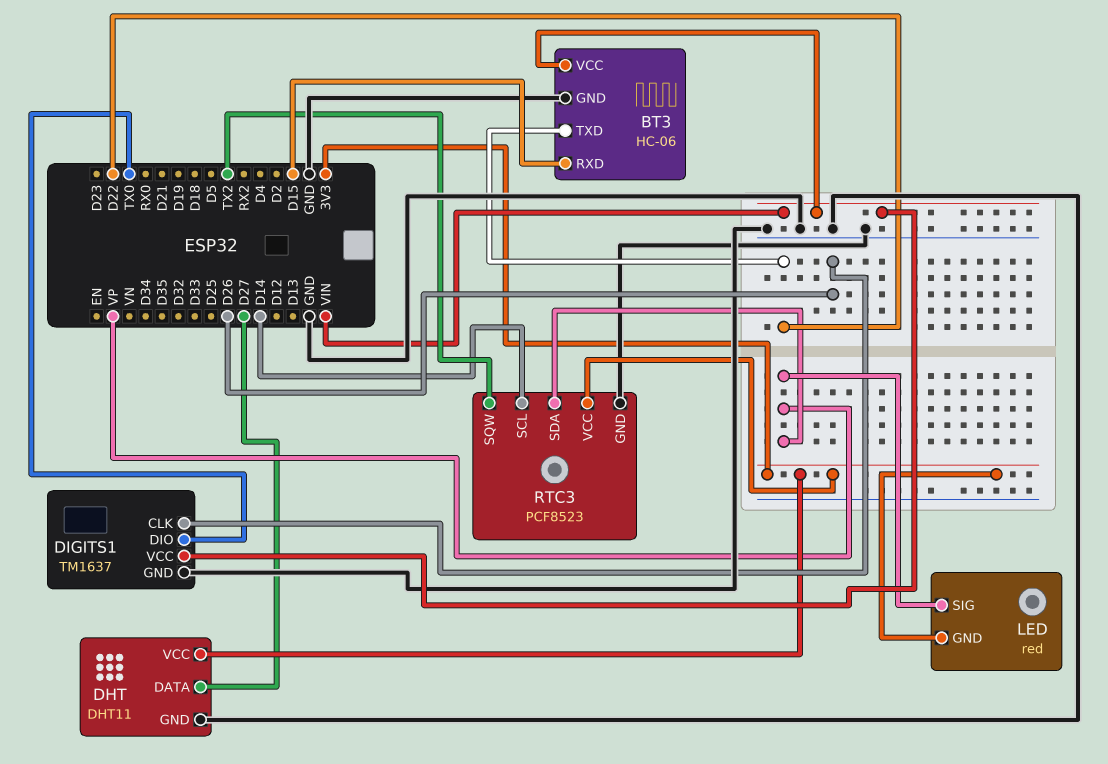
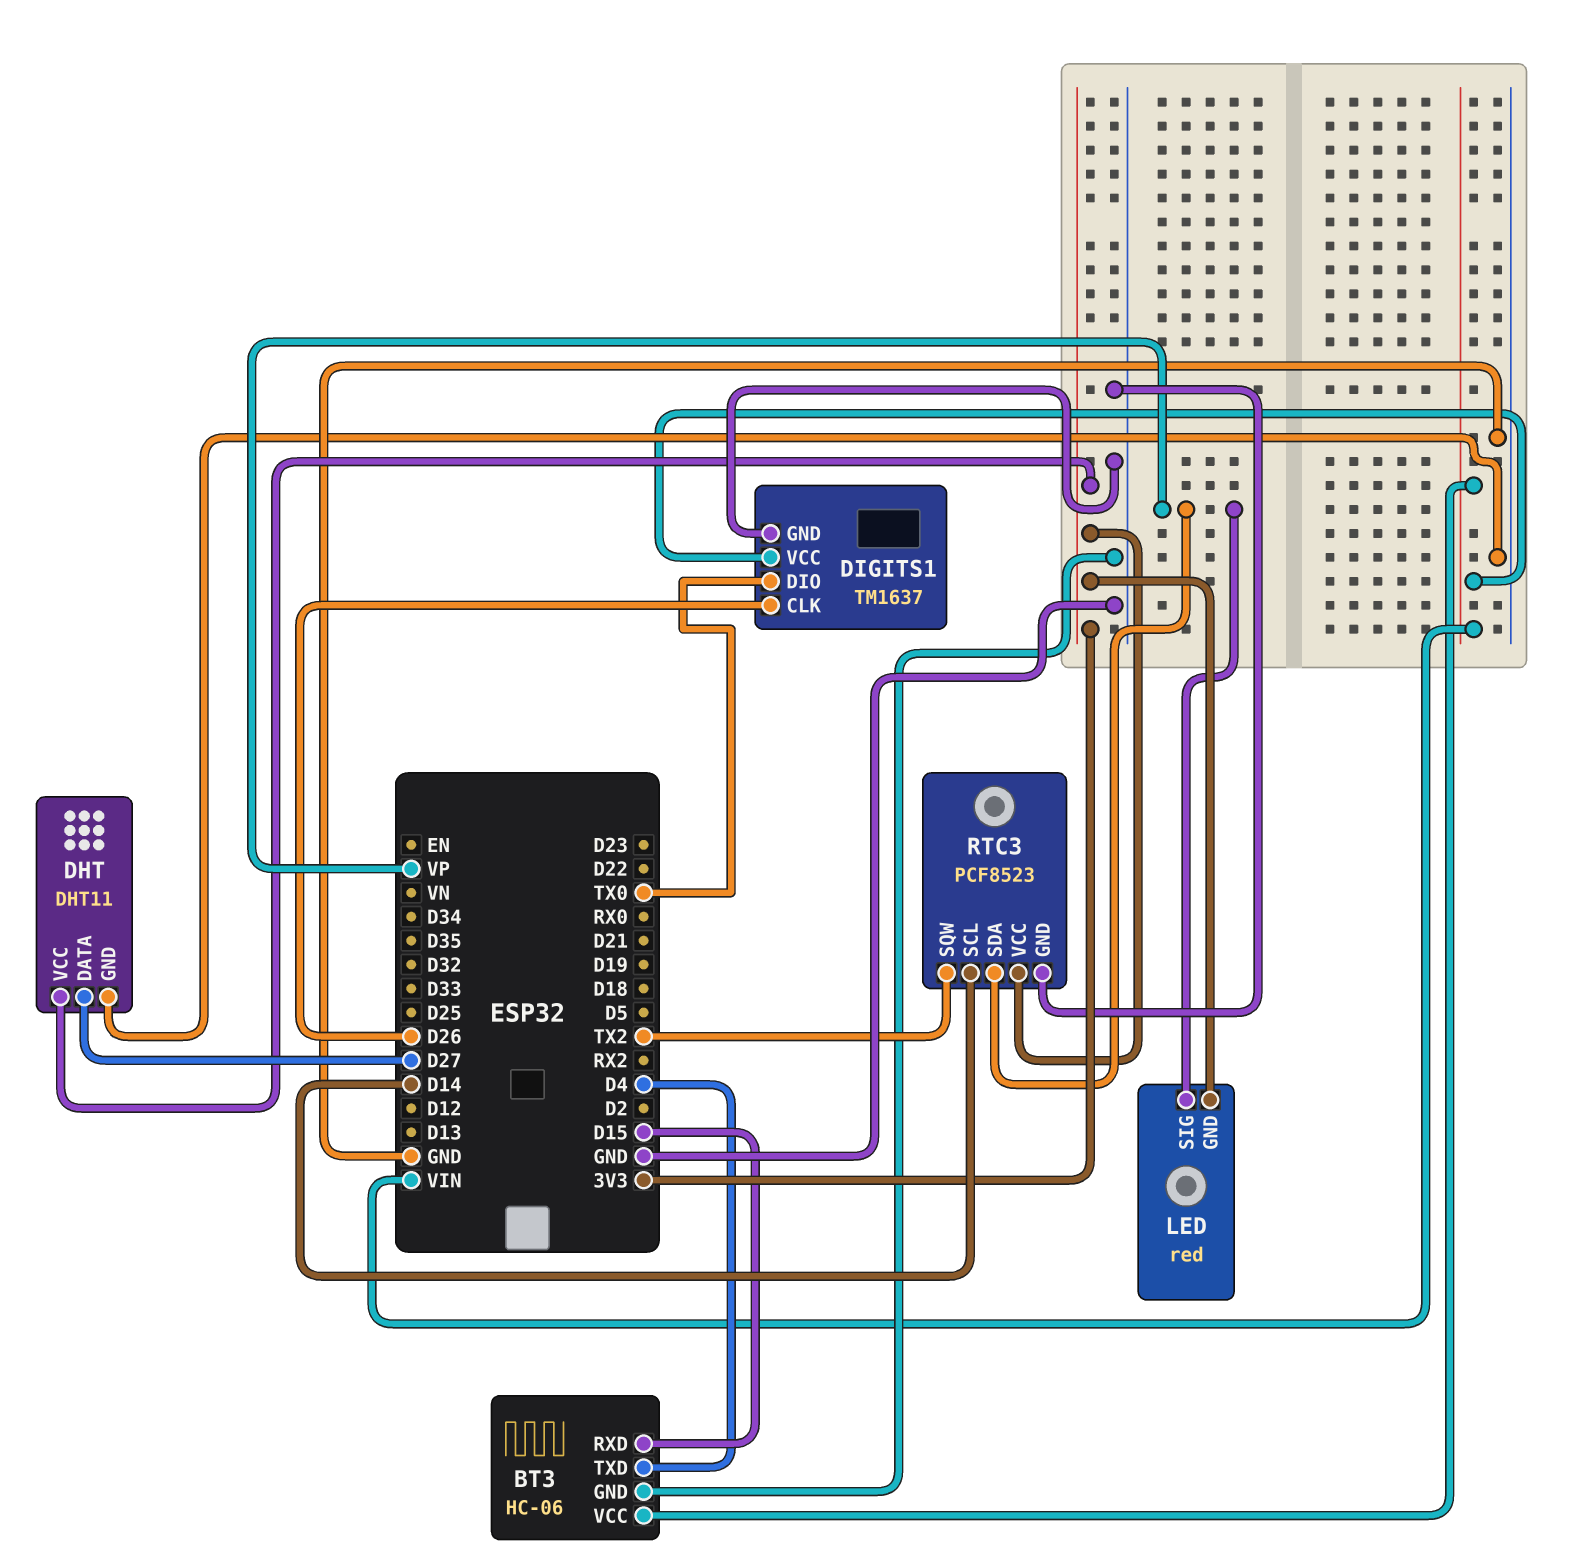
BT3 pin TXD: D22 -> D4

